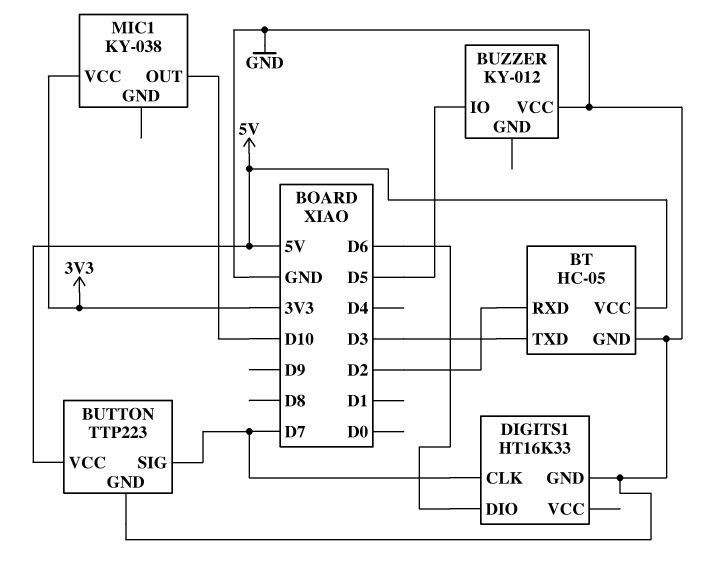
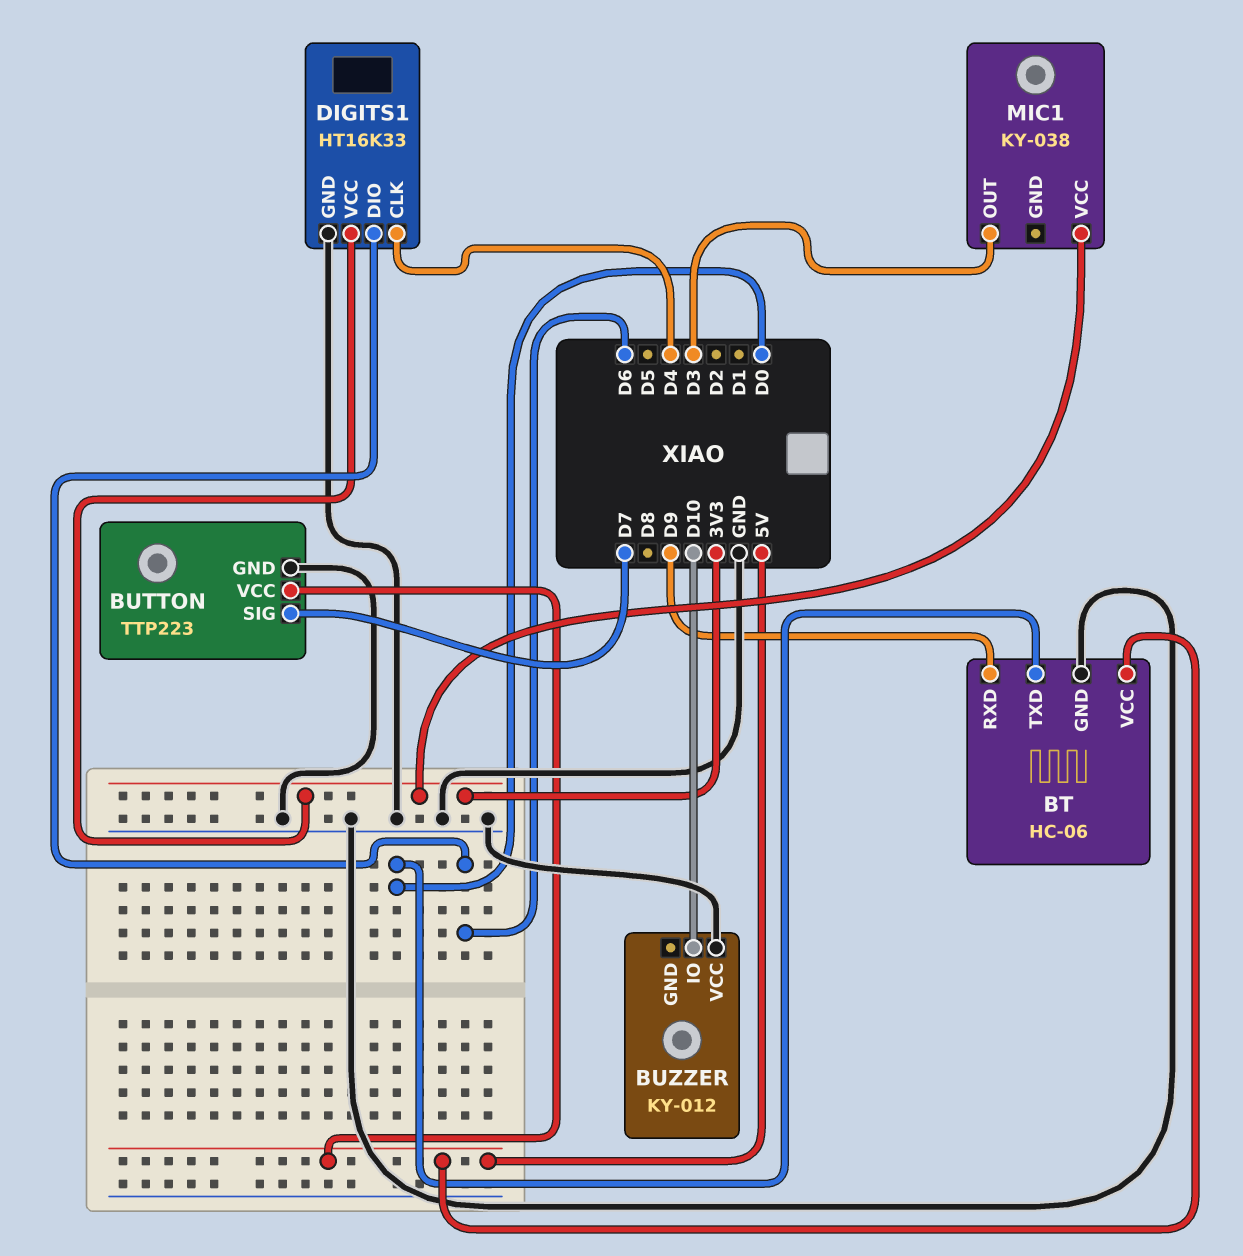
BT: HC-05 -> HC-06
BT pin RXD: D2 -> D9
BT pin TXD: D3 -> D0
BUZZER pin IO: D5 -> D10
DIGITS1 pin CLK: D7 -> D4
DIGITS1 pin VCC: none -> 3V3
MIC1 pin OUT: D10 -> D3

